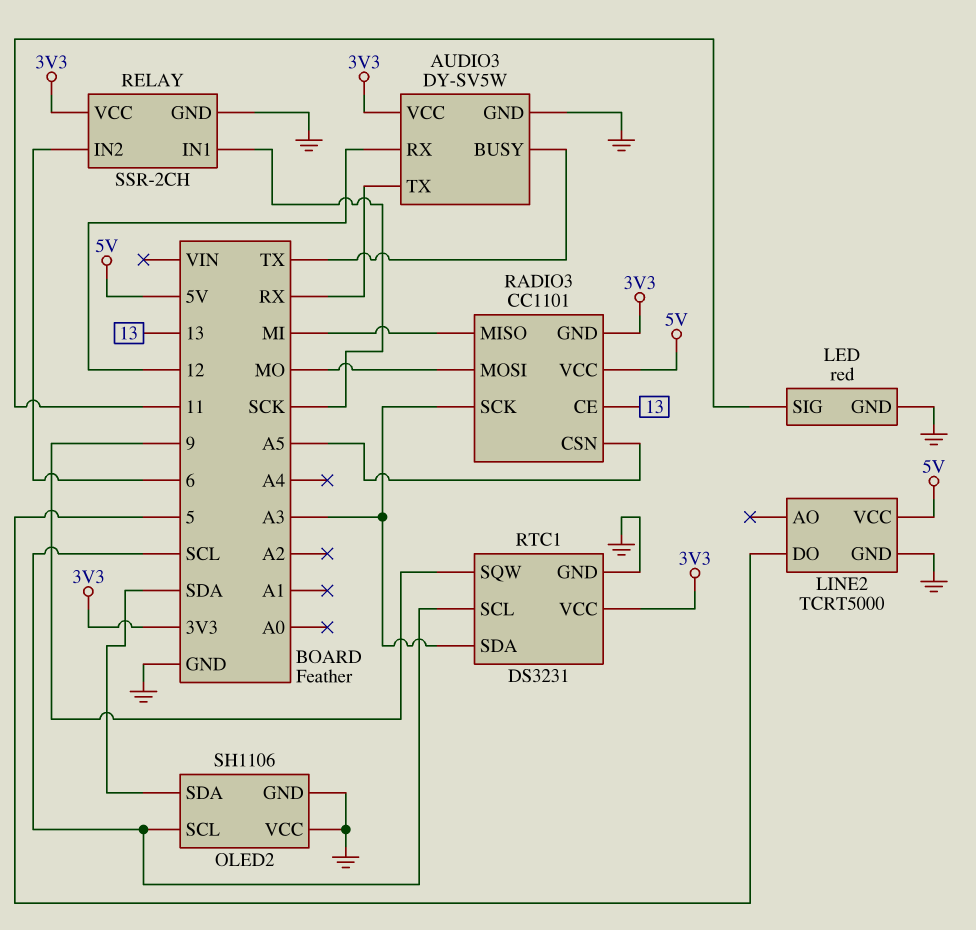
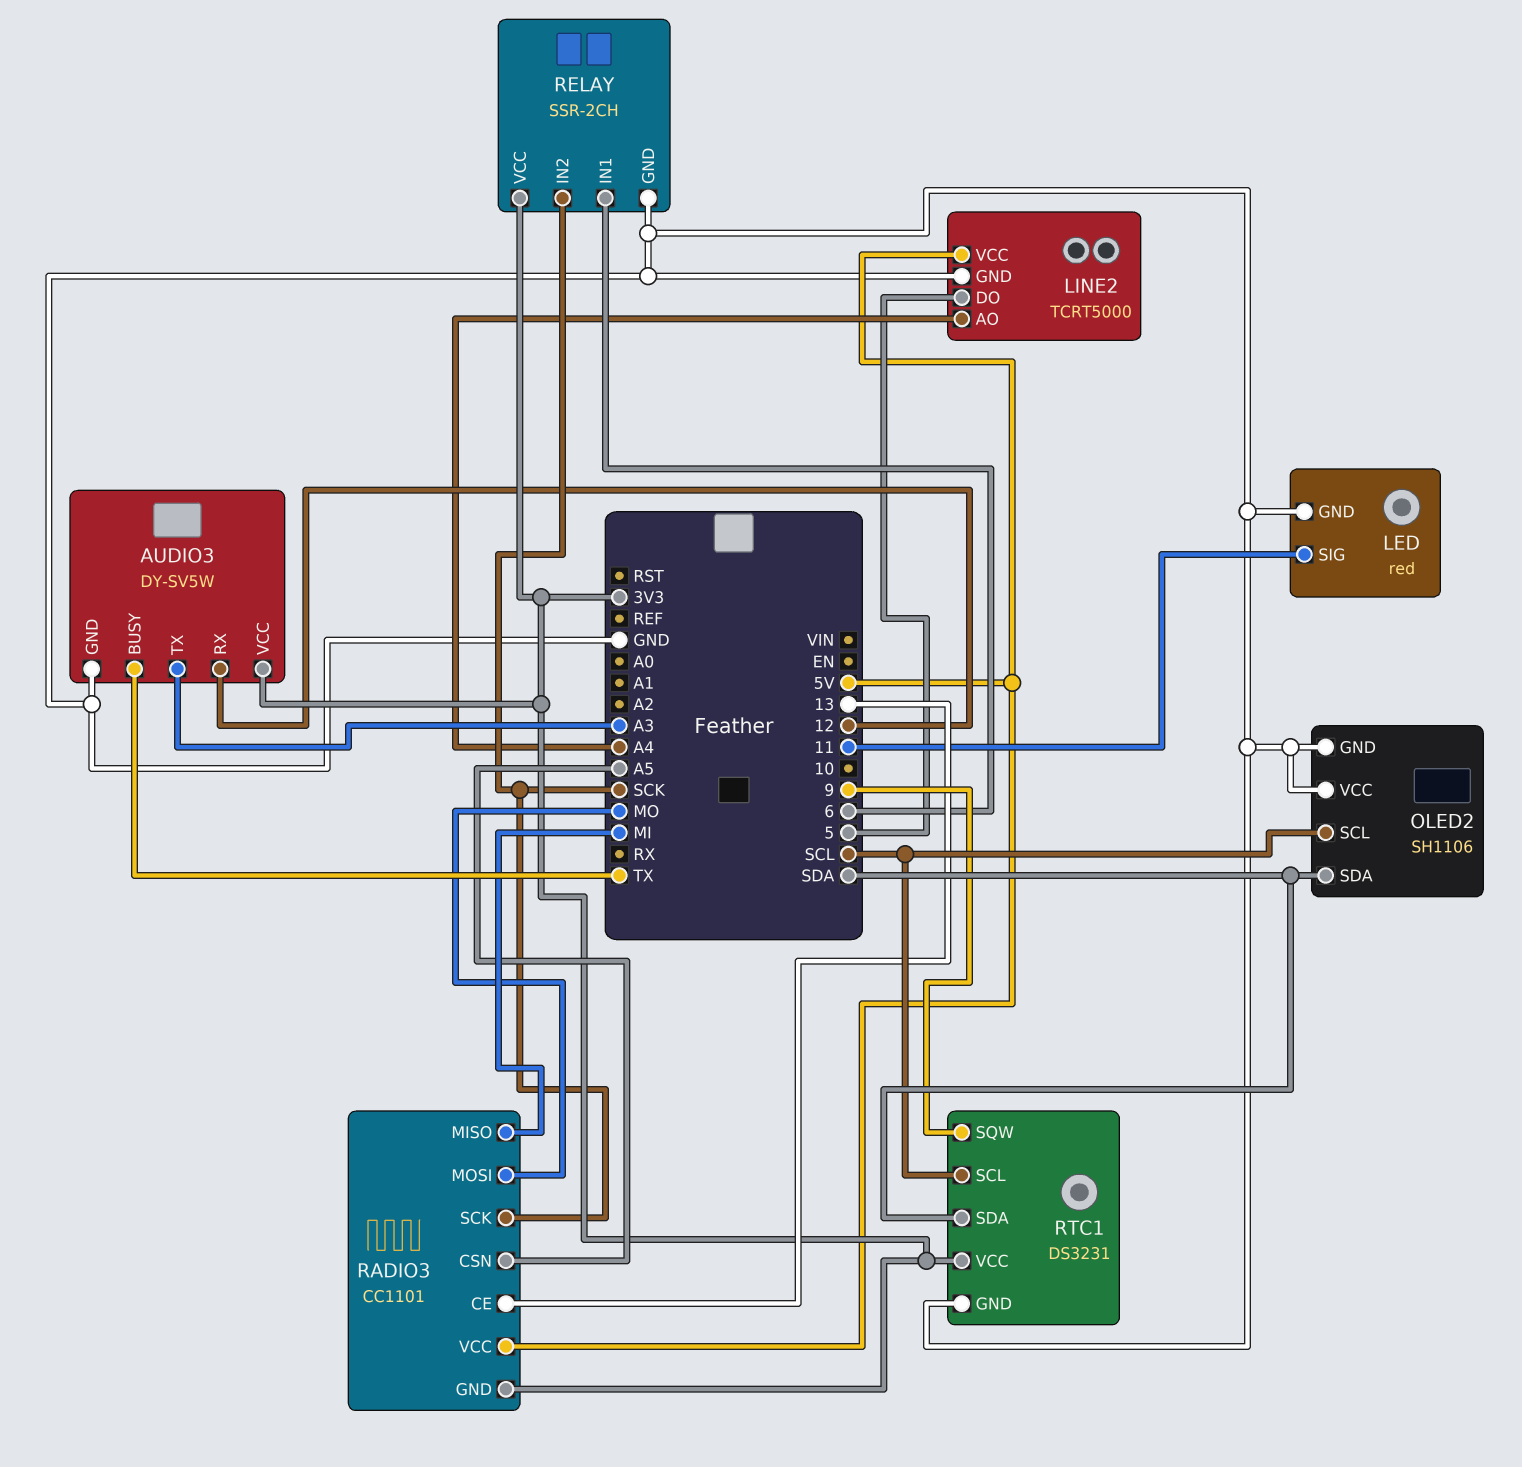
AUDIO3 pin TX: RX -> A3
LINE2 pin AO: none -> A4
RADIO3 pin SCK: A3 -> SCK
RELAY pin IN1: SCK -> 6
RELAY pin IN2: 6 -> SCK
RTC1 pin SDA: A3 -> SDA

